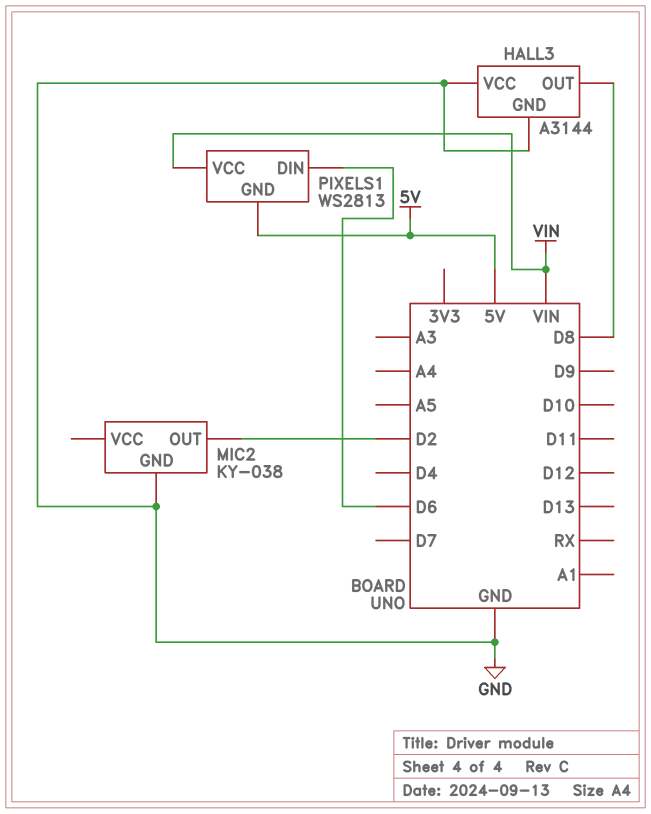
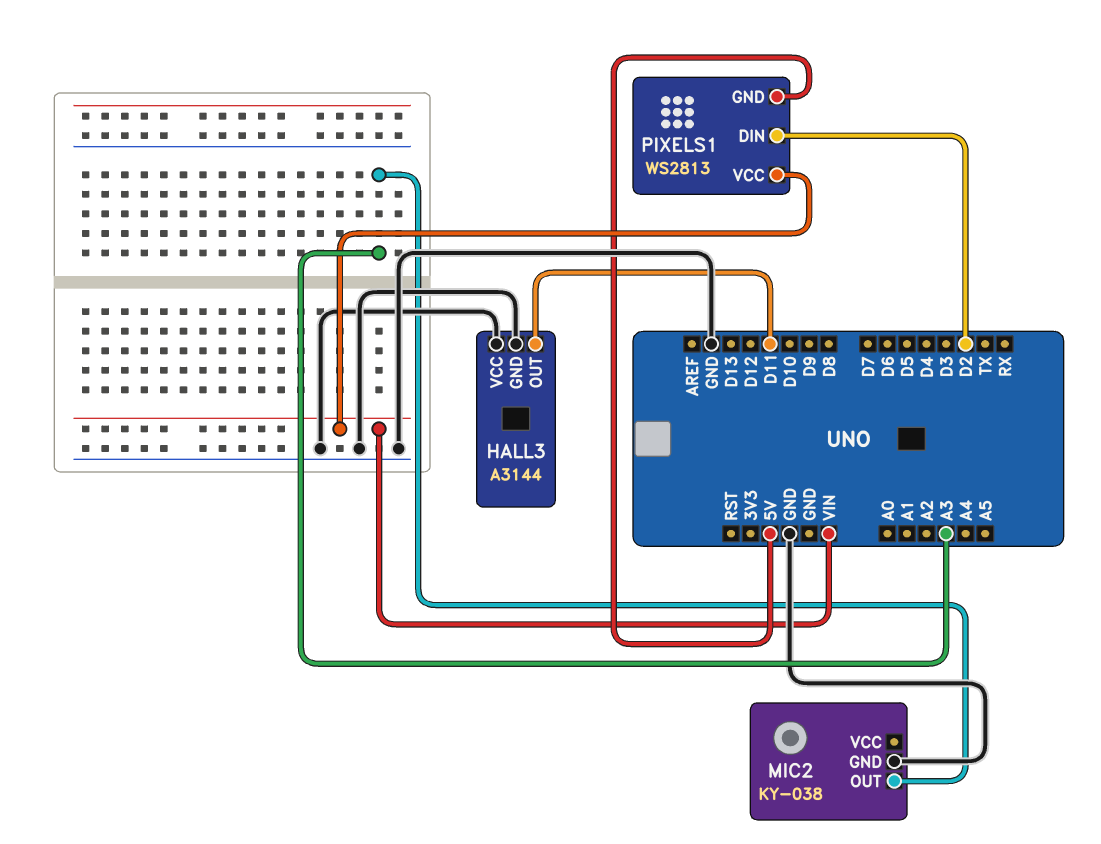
HALL3 pin OUT: D8 -> D11
MIC2 pin OUT: D2 -> A3
PIXELS1 pin DIN: D6 -> D2

